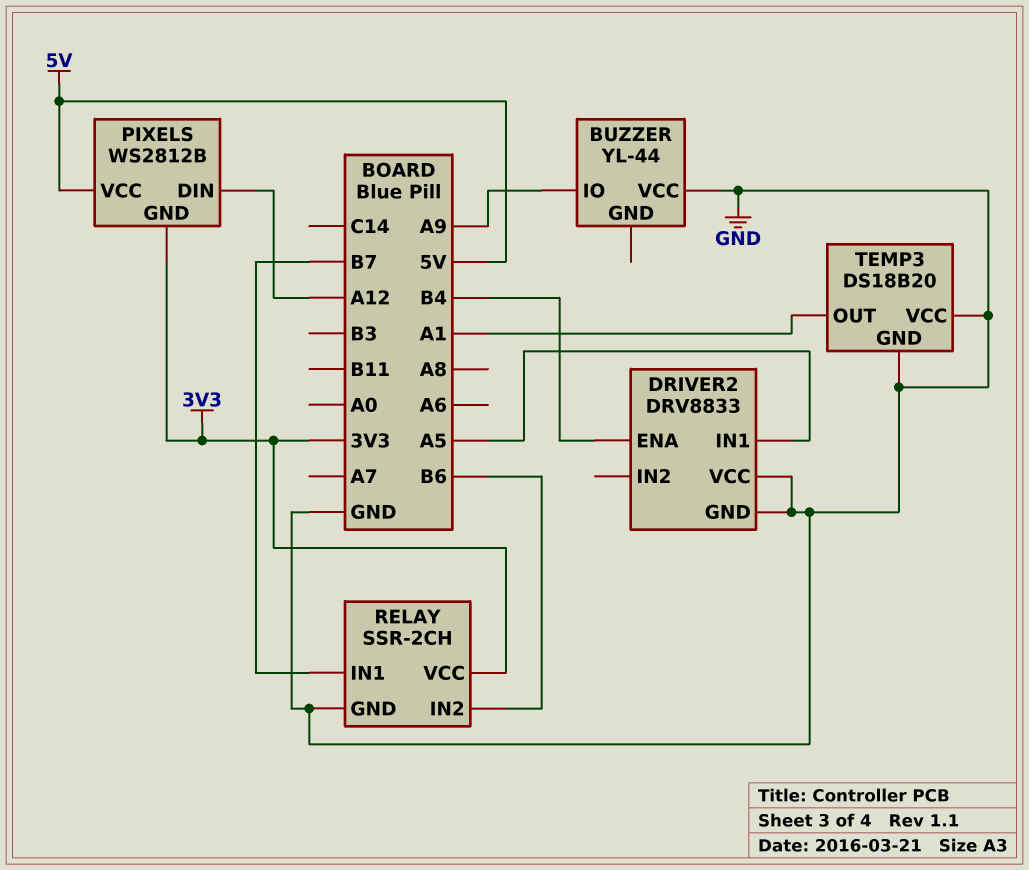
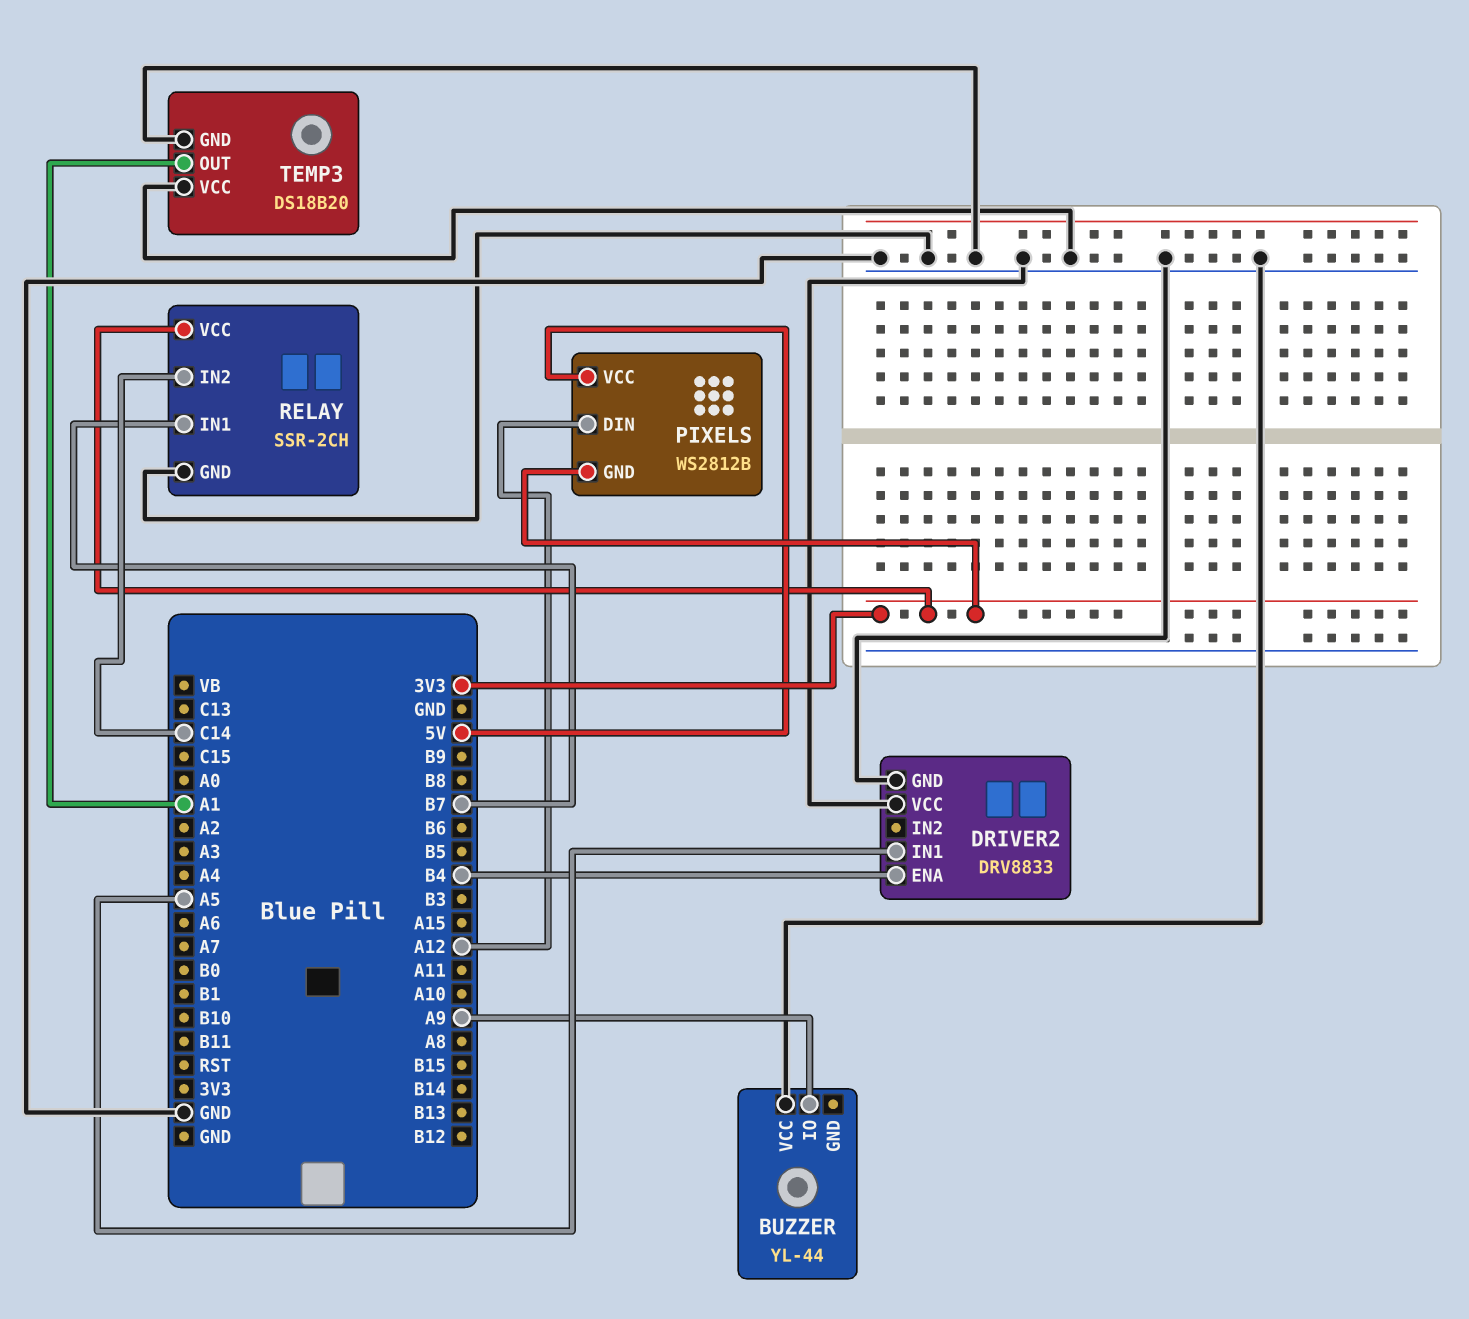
RELAY pin IN2: B6 -> C14

